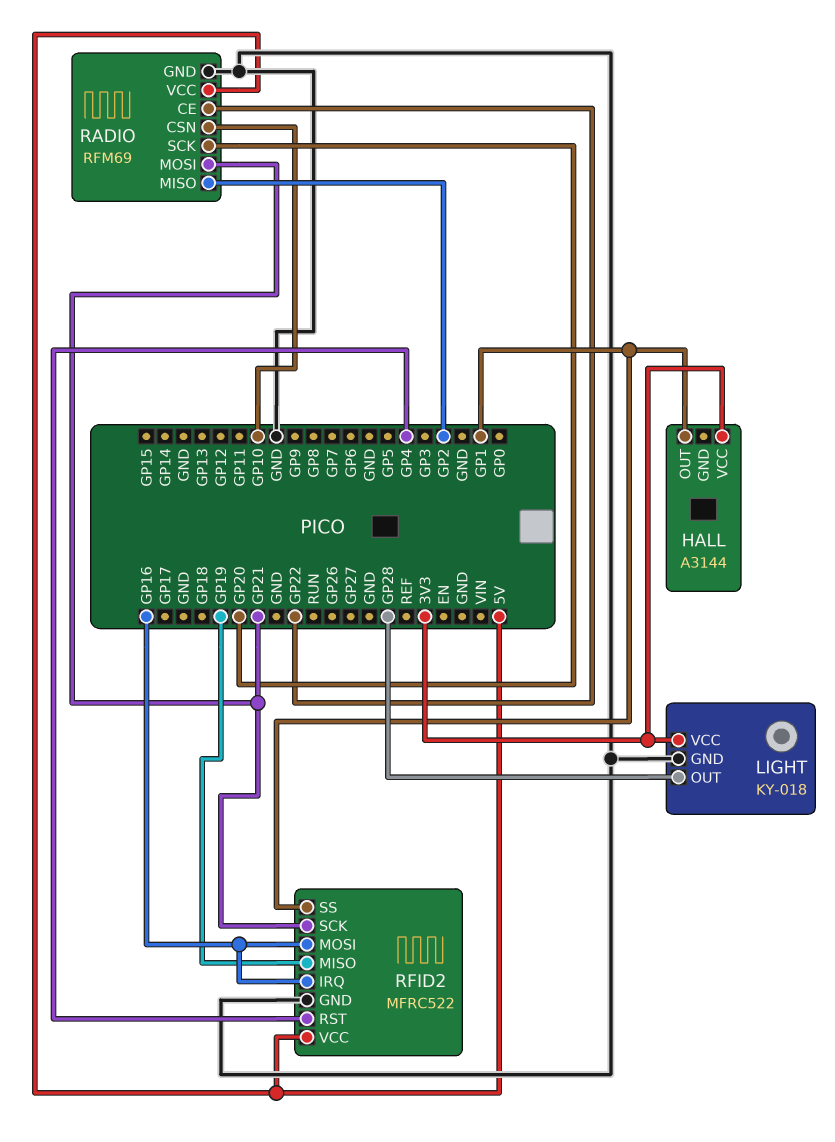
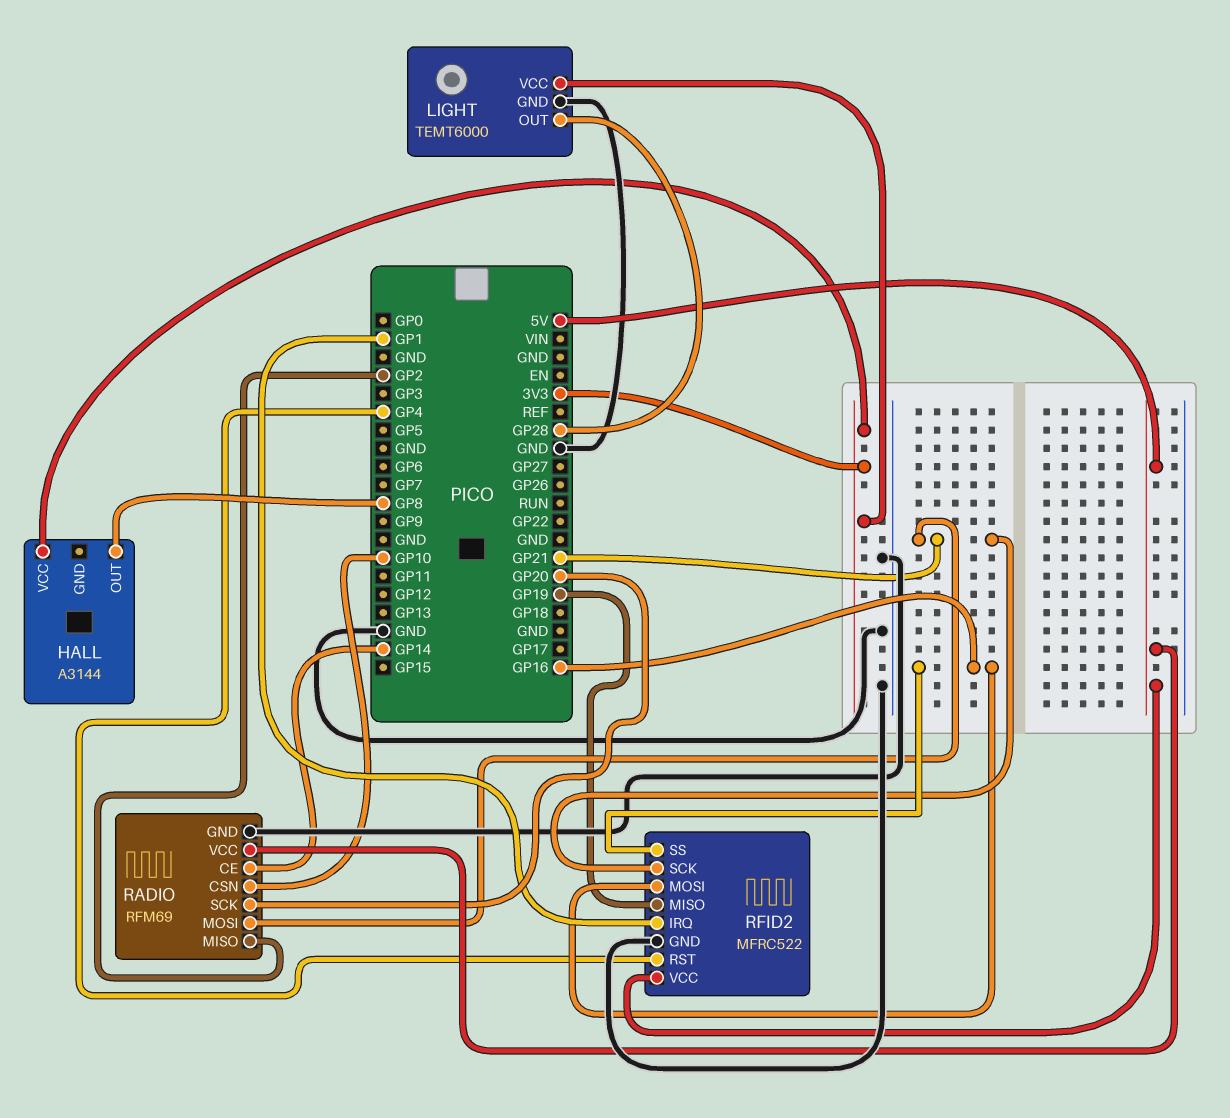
HALL pin OUT: GP1 -> GP8
LIGHT: KY-018 -> TEMT6000
RADIO pin CE: GP22 -> GP14
RFID2 pin IRQ: GP16 -> GP1
RFID2 pin SS: GP1 -> GP16

